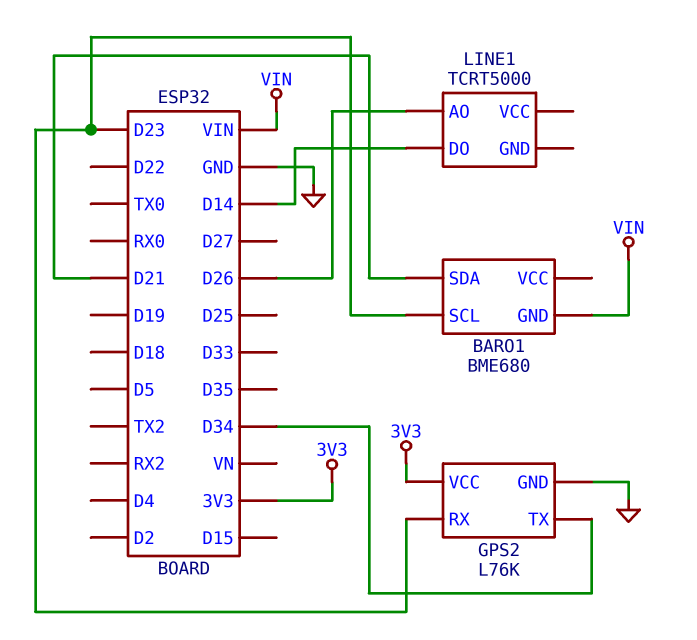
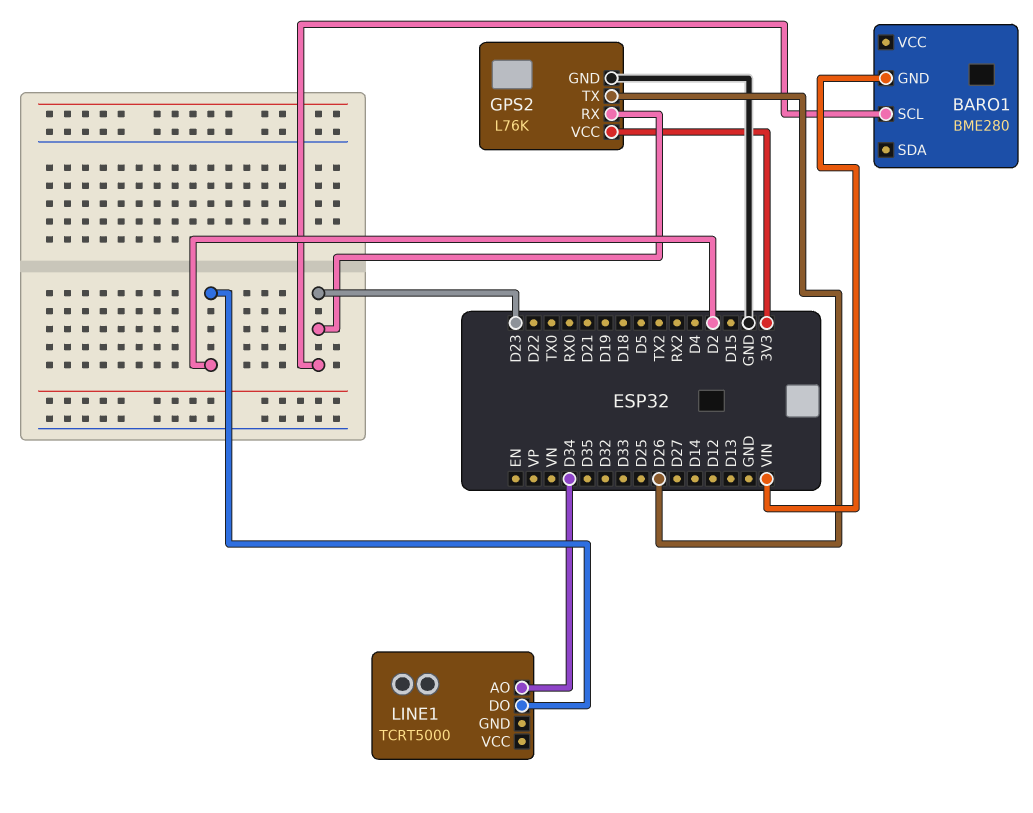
BARO1: BME680 -> BME280
BARO1 pin SDA: D21 -> none
GPS2 pin TX: D34 -> D26
LINE1 pin AO: D26 -> D34
LINE1 pin DO: D14 -> D2

